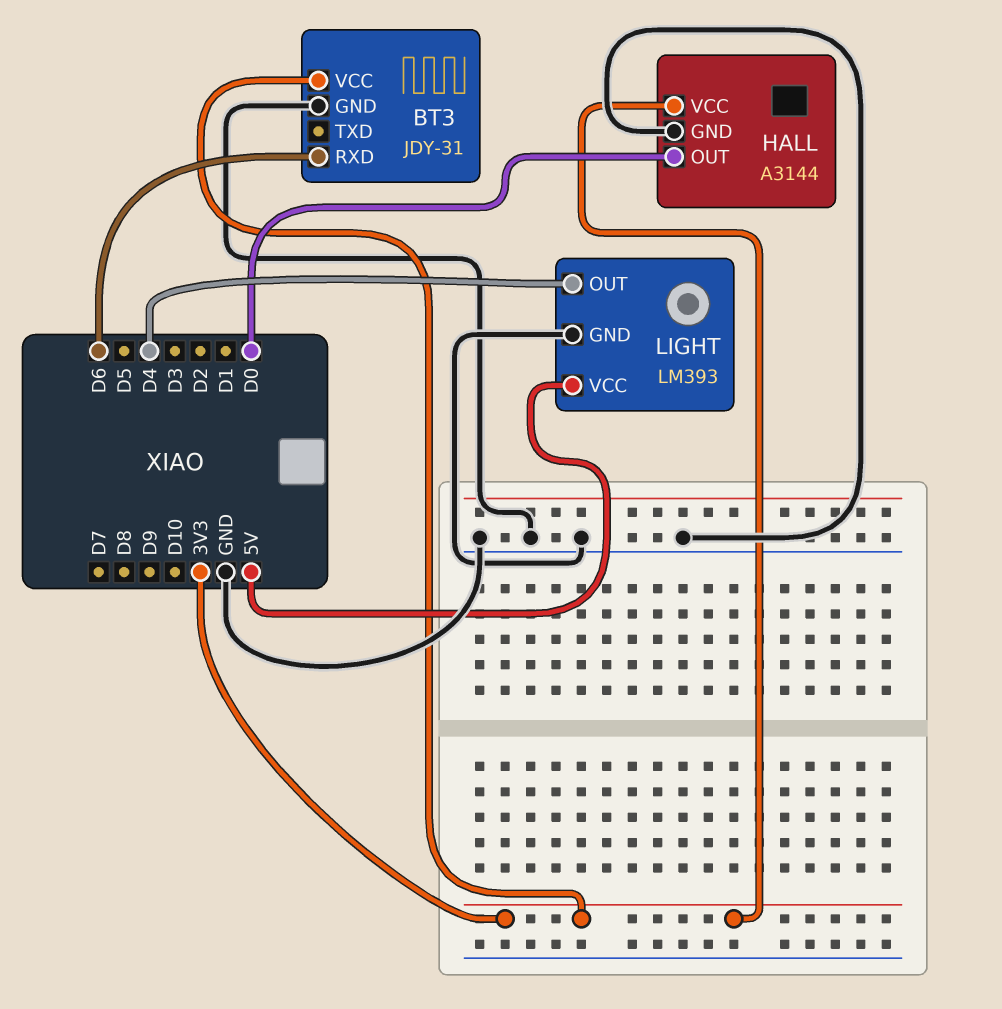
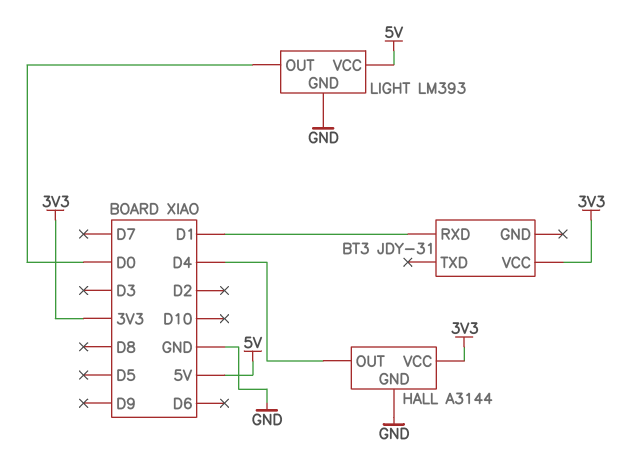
BT3 pin GND: GND -> none
BT3 pin RXD: D6 -> D1
HALL pin OUT: D0 -> D4
LIGHT pin OUT: D4 -> D0

